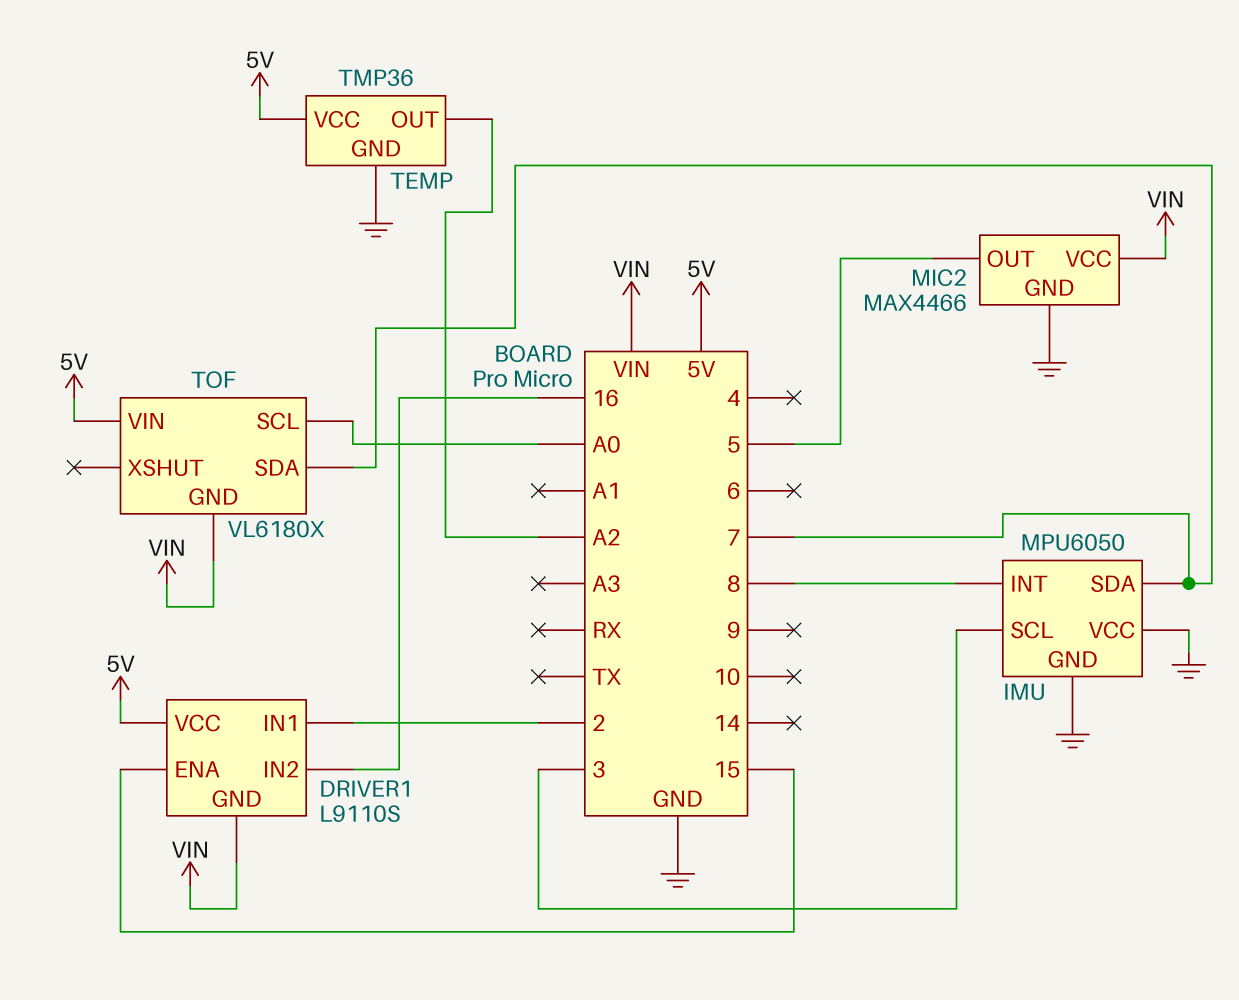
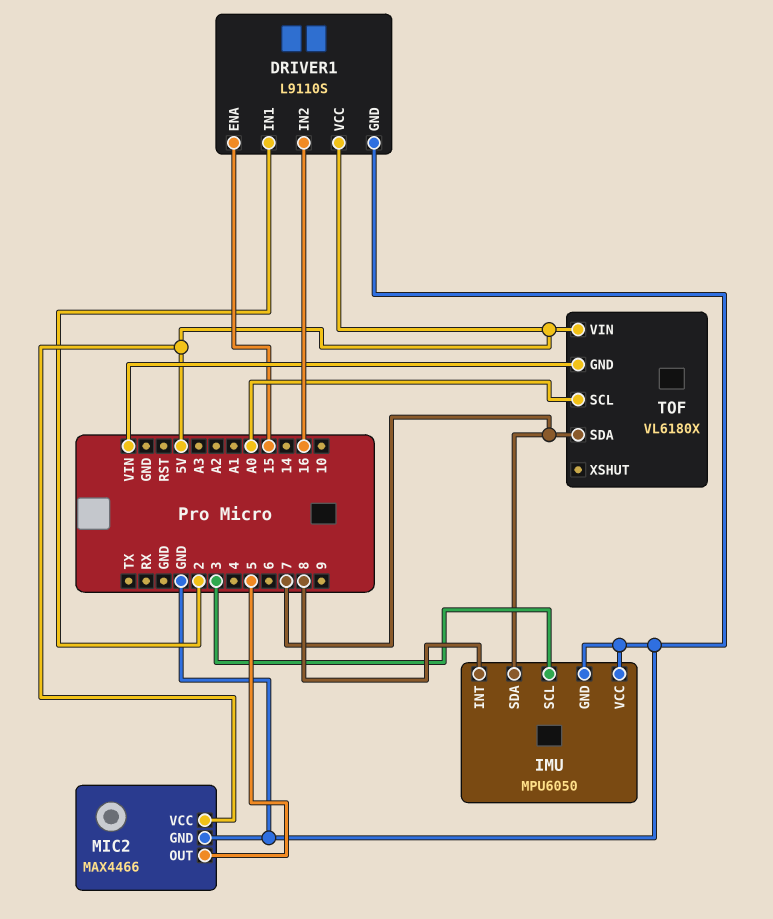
DRIVER1 pin GND: VIN -> GND
MIC2 pin VCC: VIN -> 5V
TEMP: TMP36 -> none
TEMP pin GND: GND -> none
TEMP pin OUT: A2 -> none
TEMP pin VCC: 5V -> none

